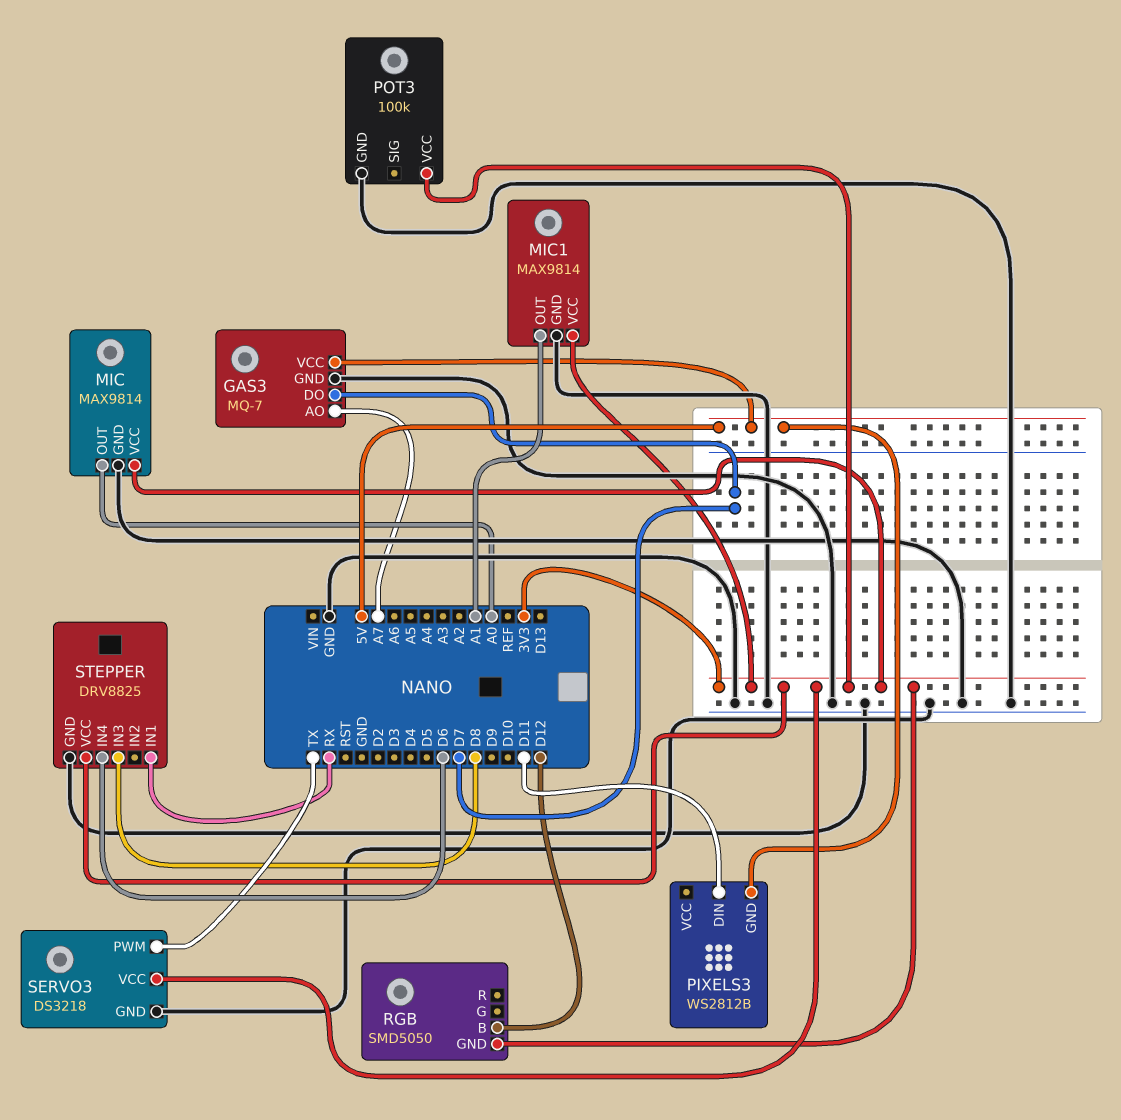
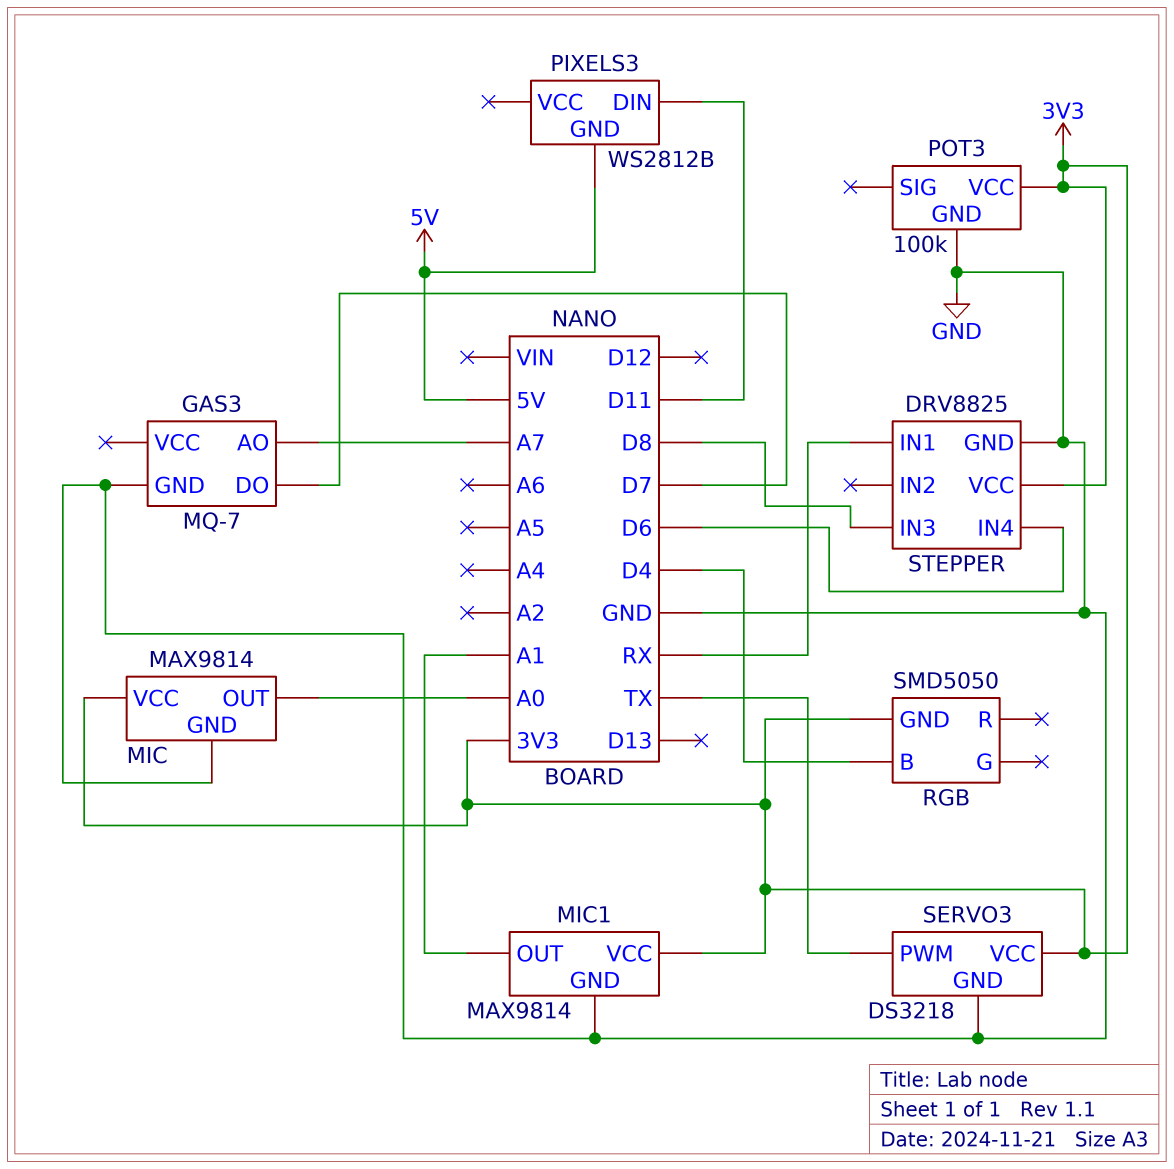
GAS3 pin VCC: 5V -> none
RGB pin B: D12 -> D4

